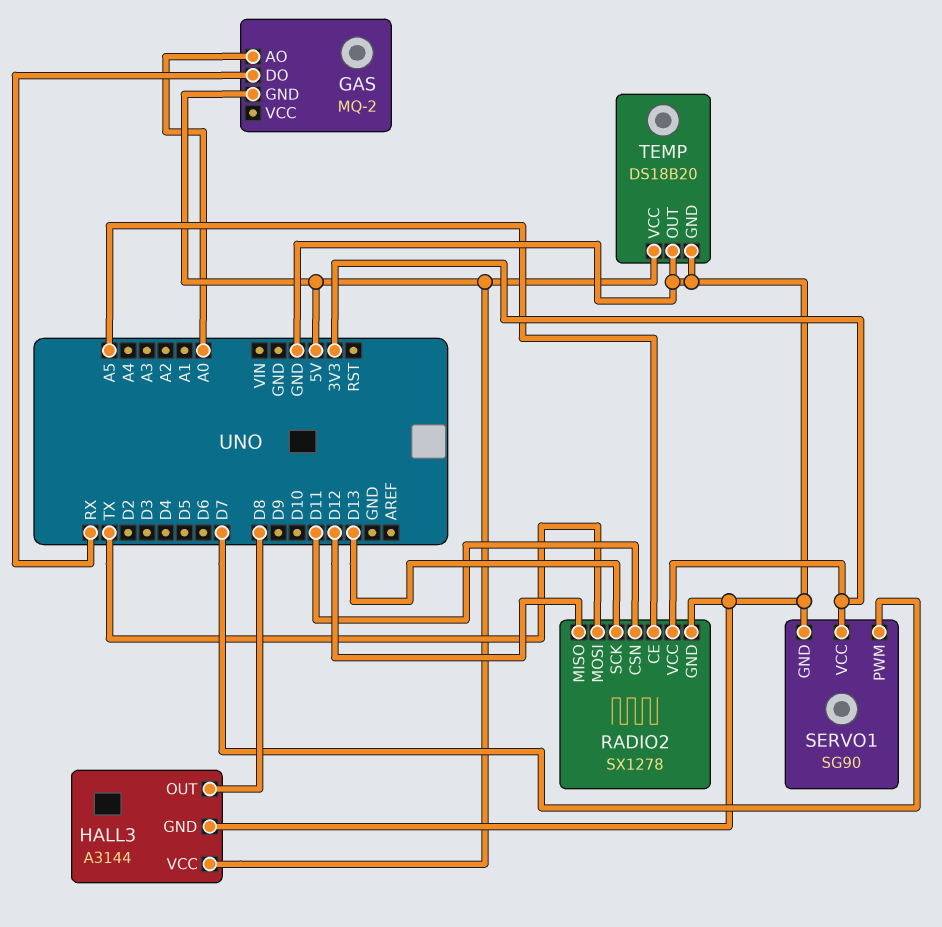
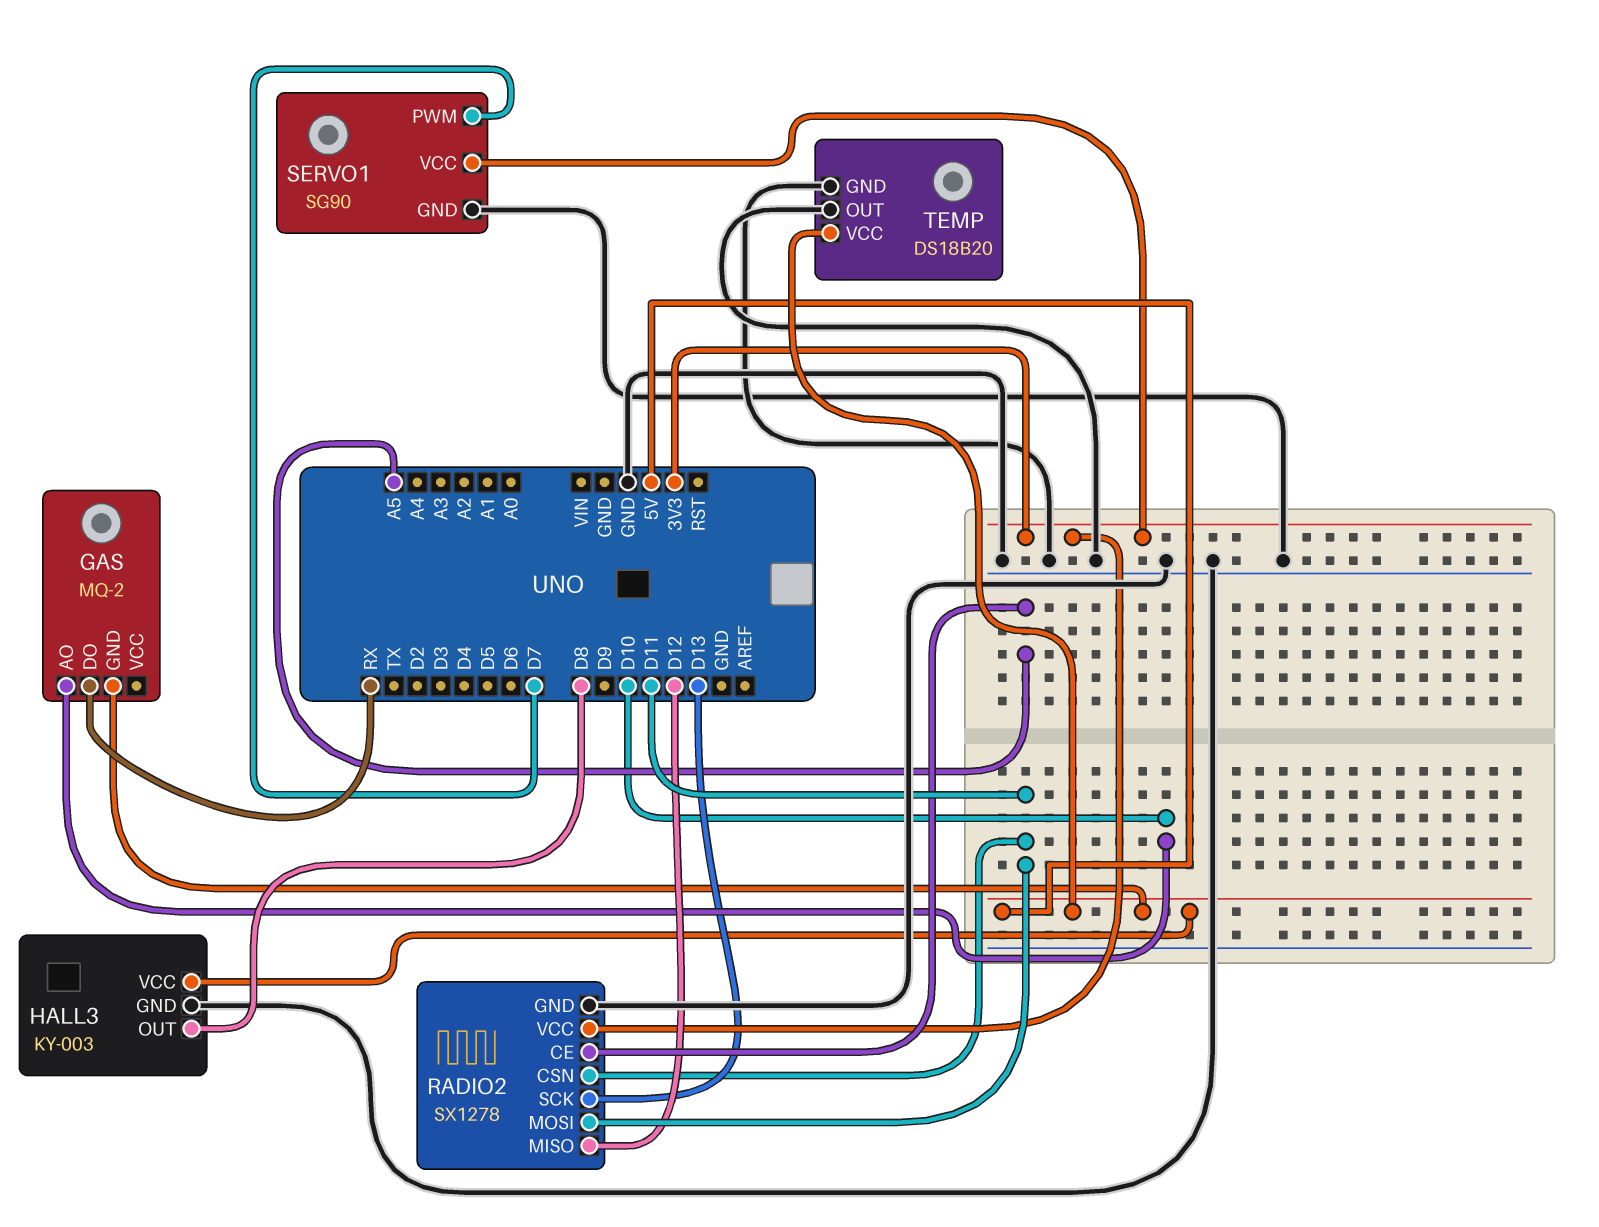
GAS pin AO: A0 -> D10
HALL3: A3144 -> KY-003
RADIO2 pin MOSI: TX -> D11

